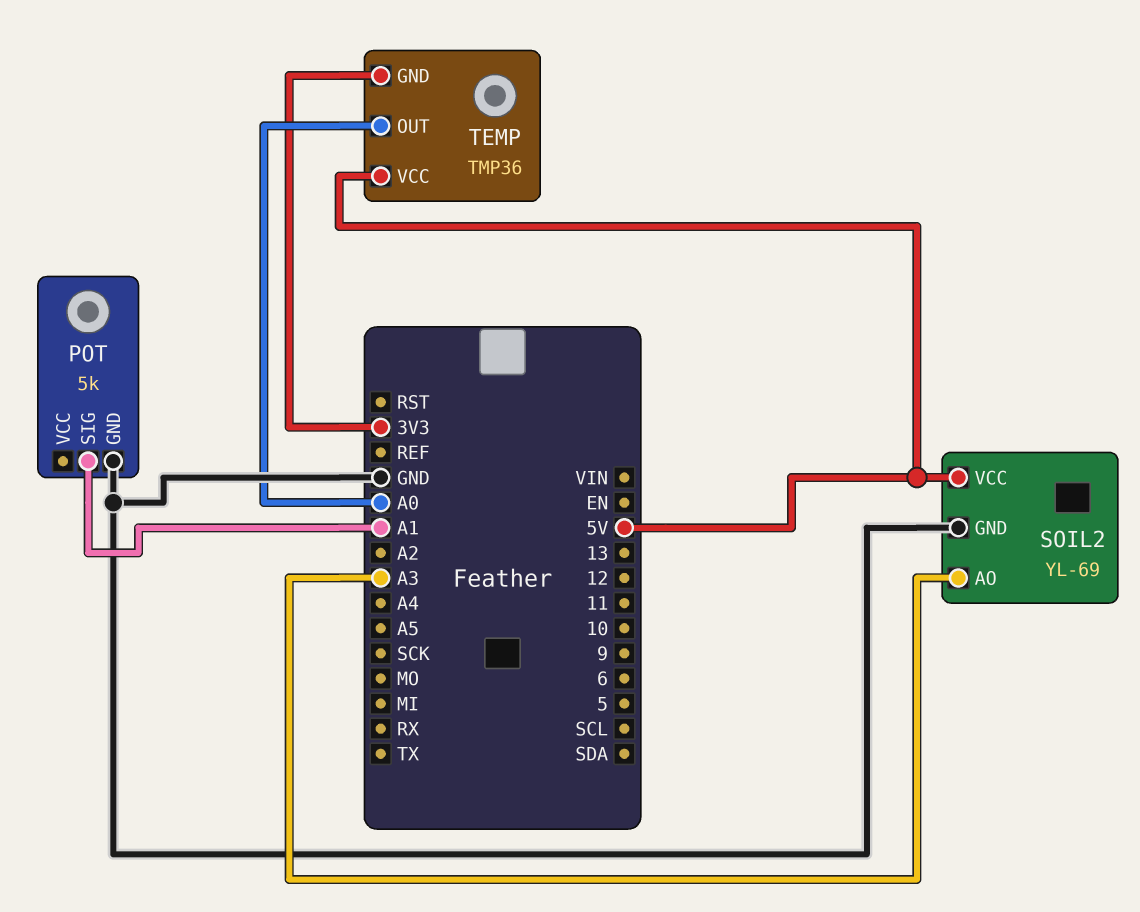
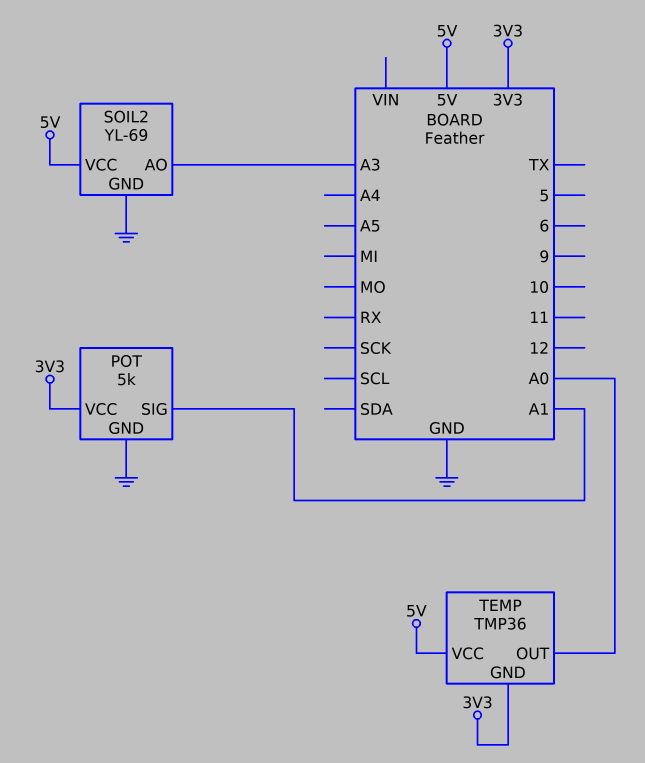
POT pin VCC: none -> 3V3

